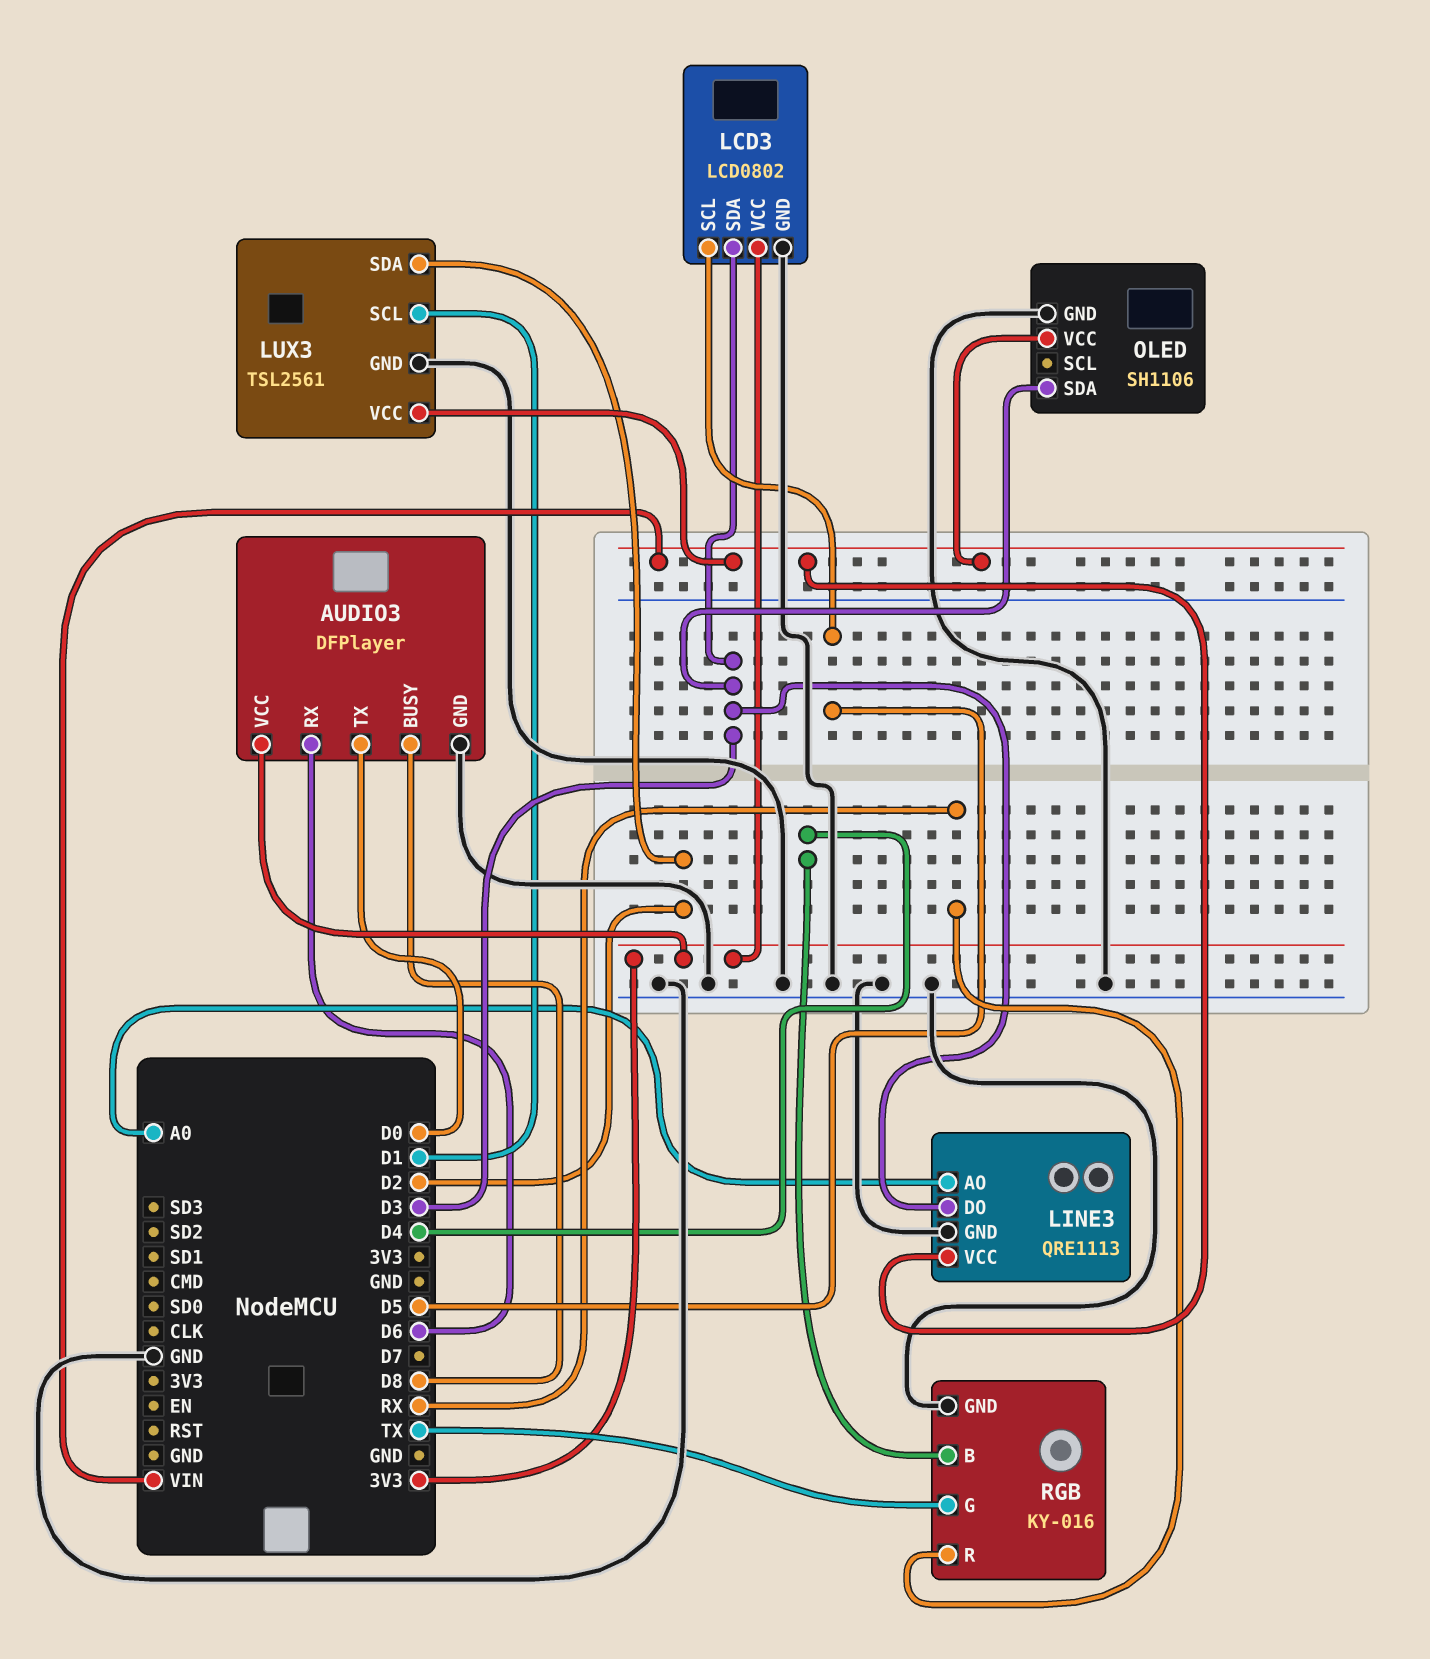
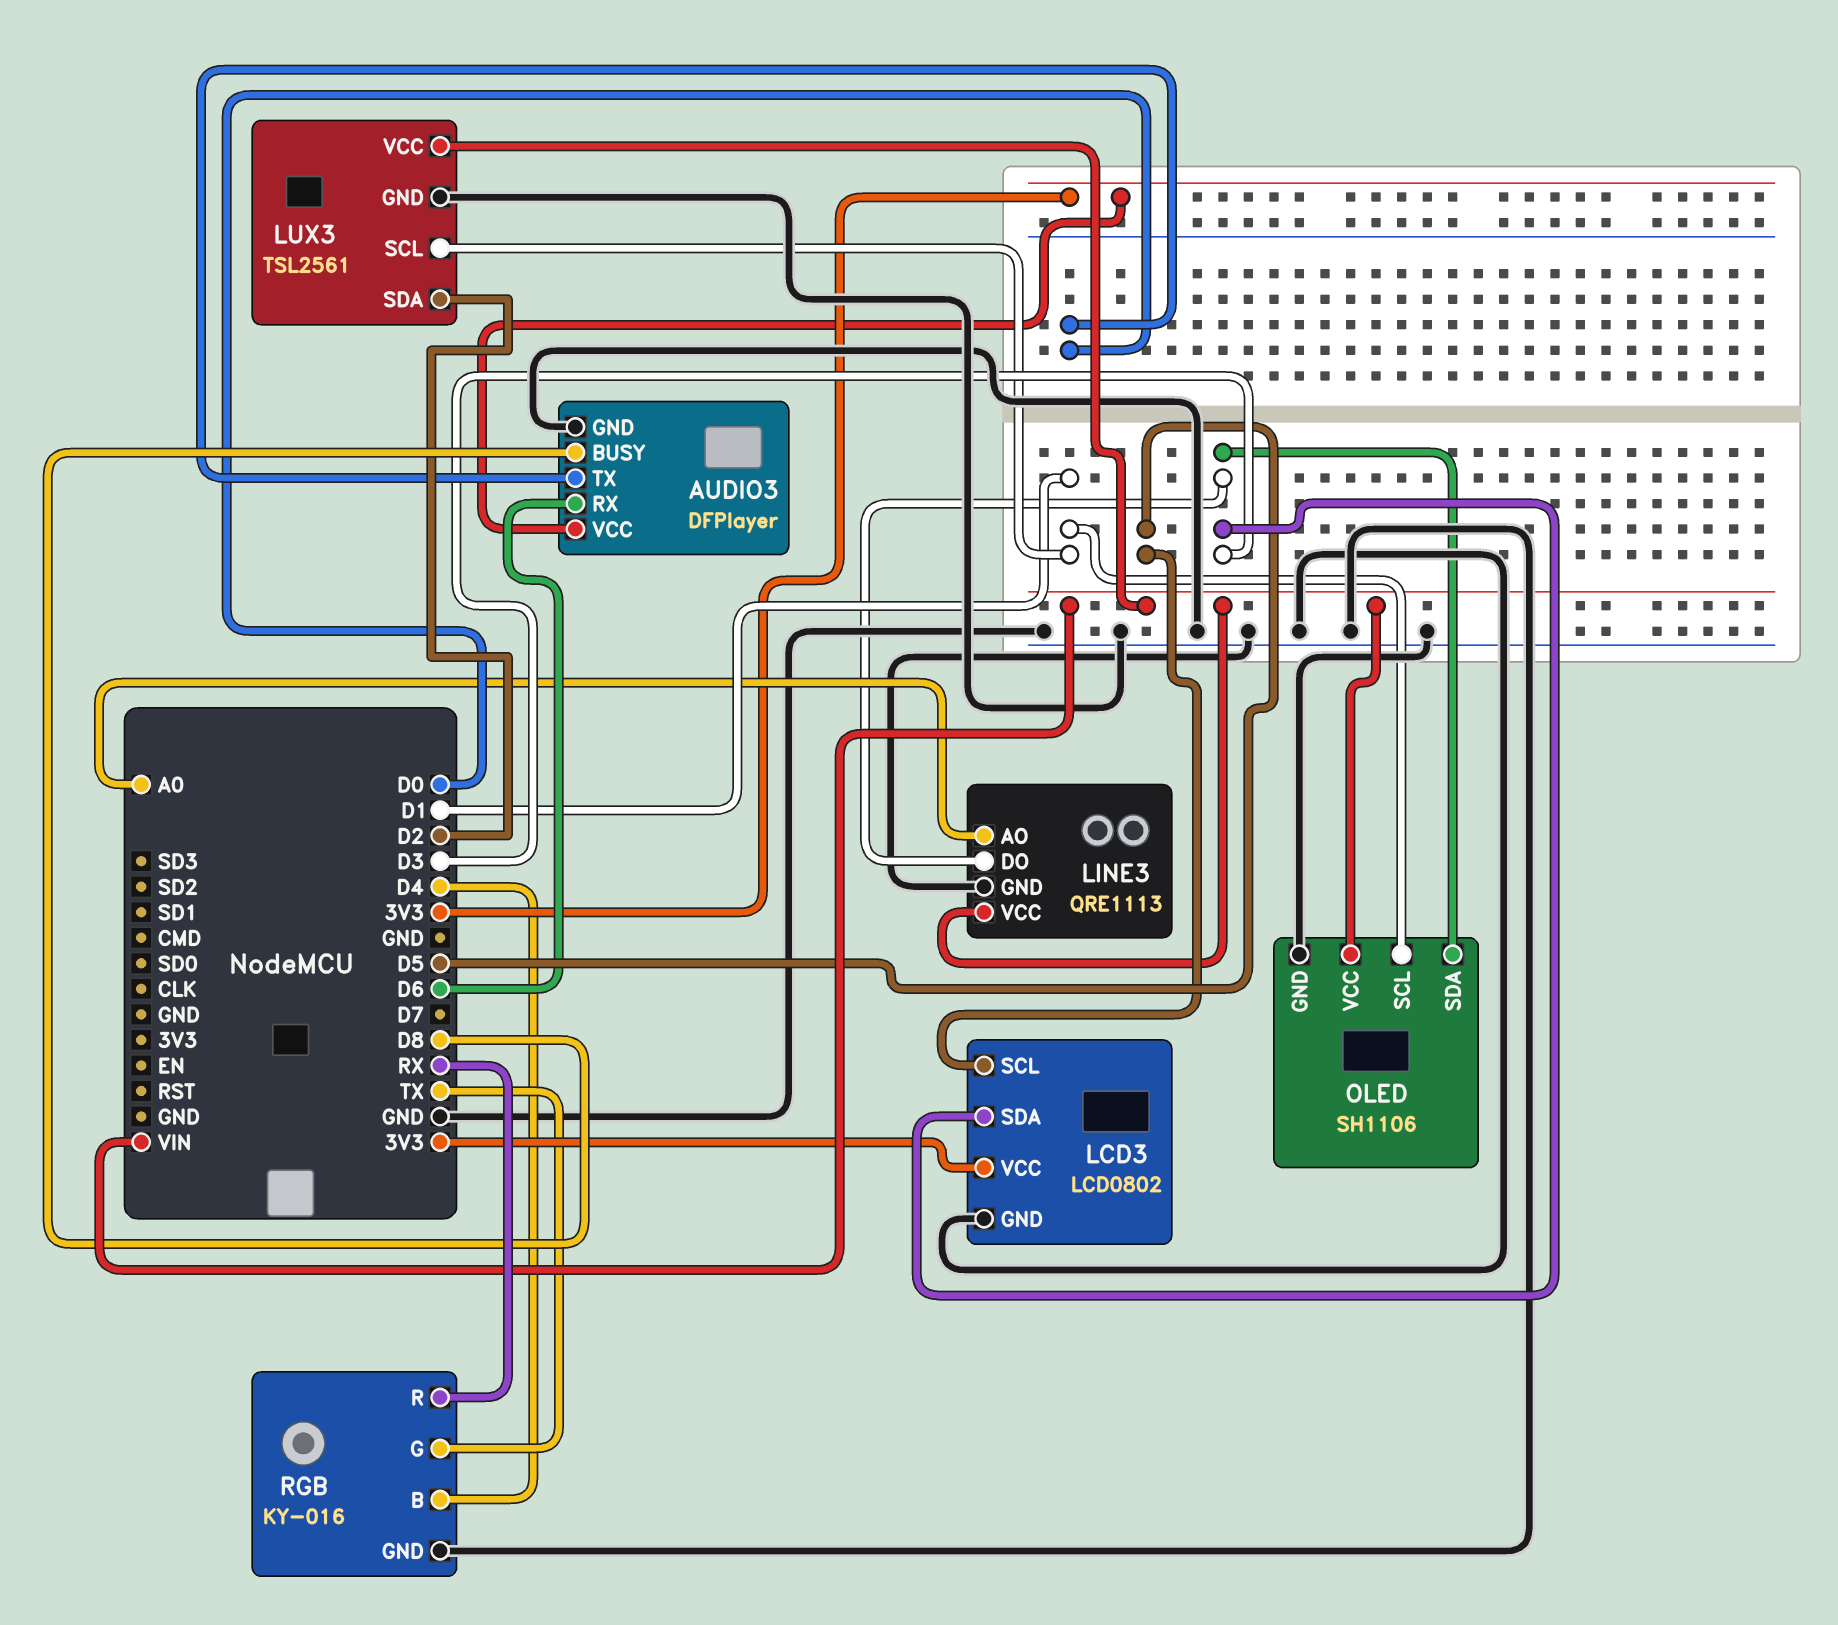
OLED pin SCL: none -> D1

